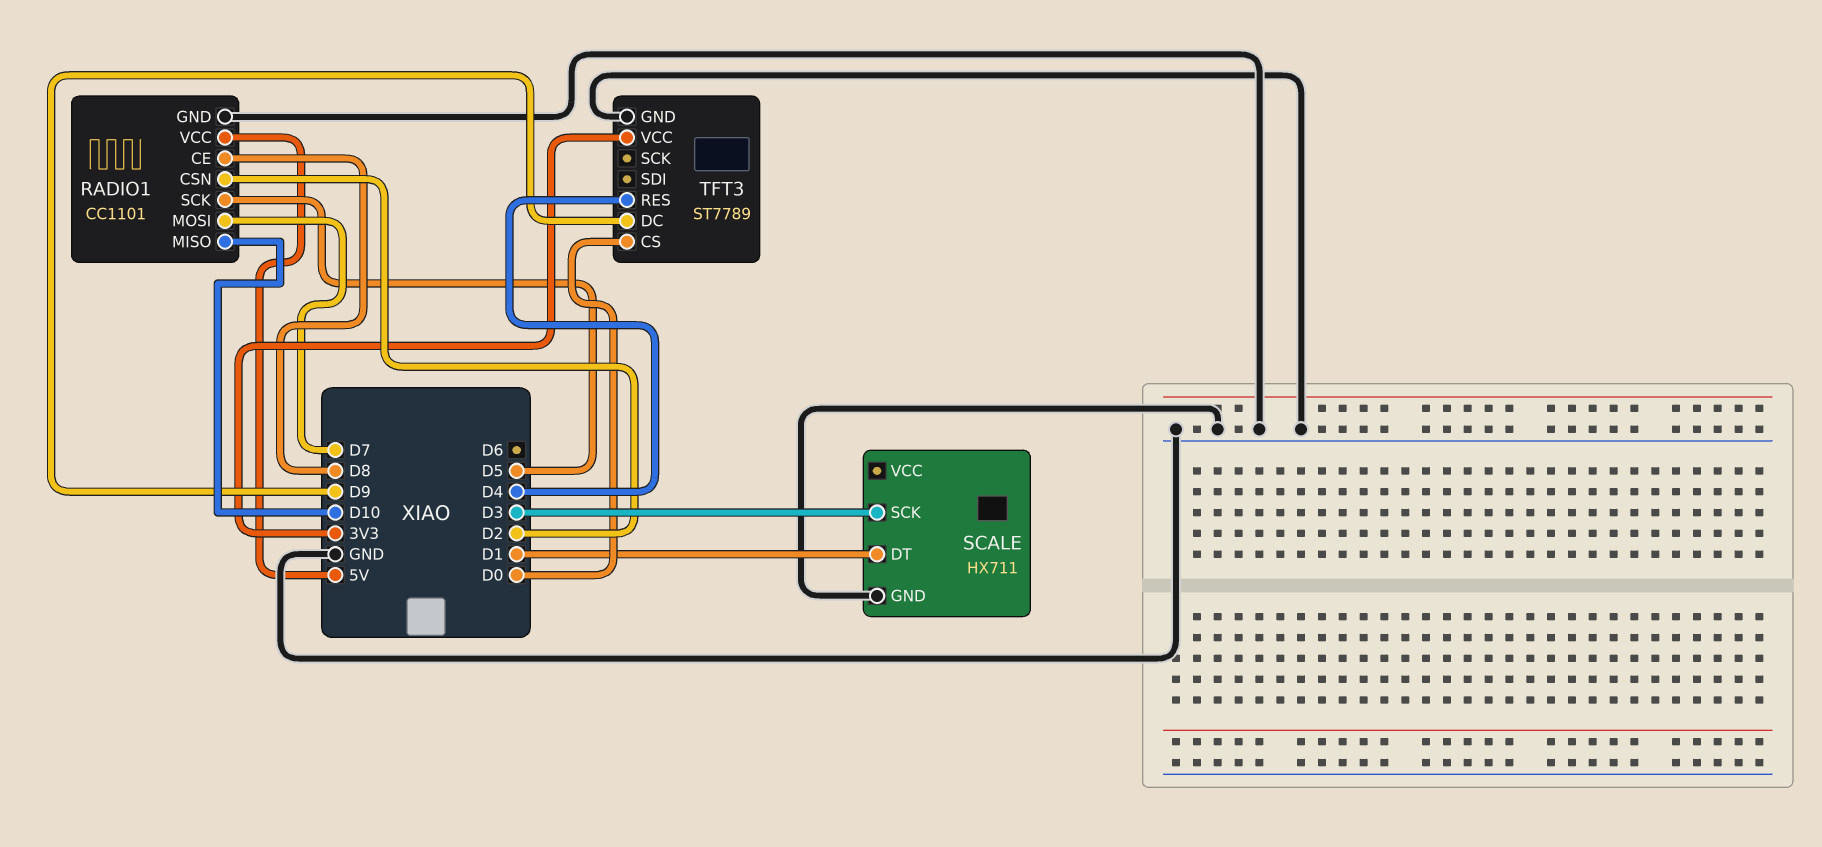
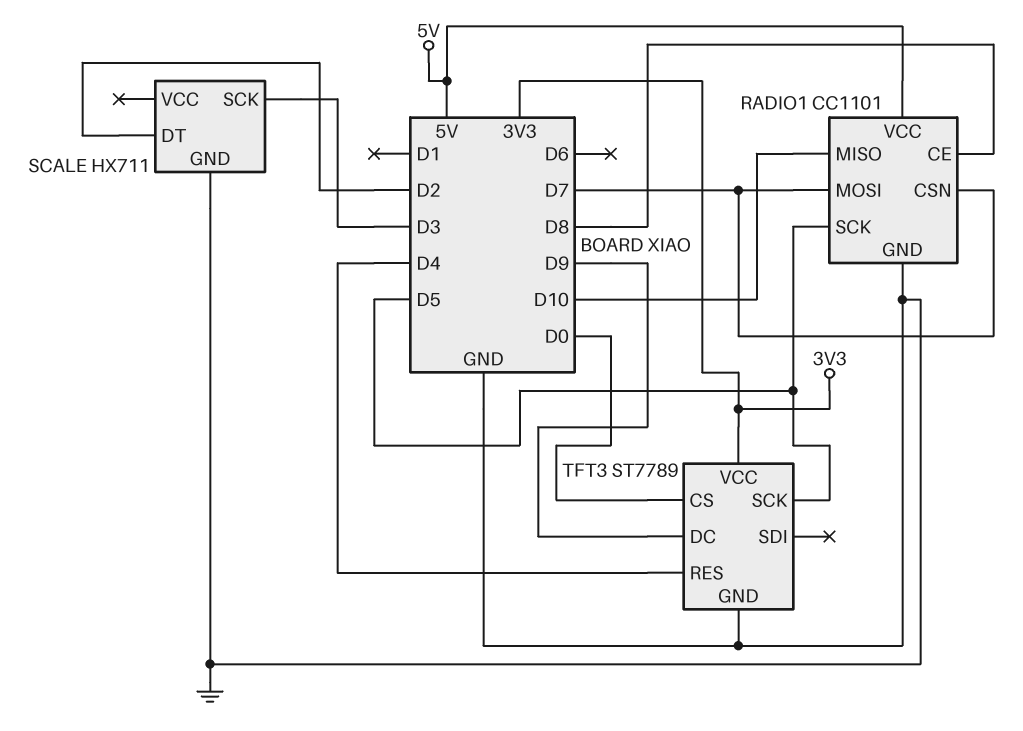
RADIO1 pin CSN: D2 -> D7
SCALE pin DT: D1 -> D2
TFT3 pin SCK: none -> D5

